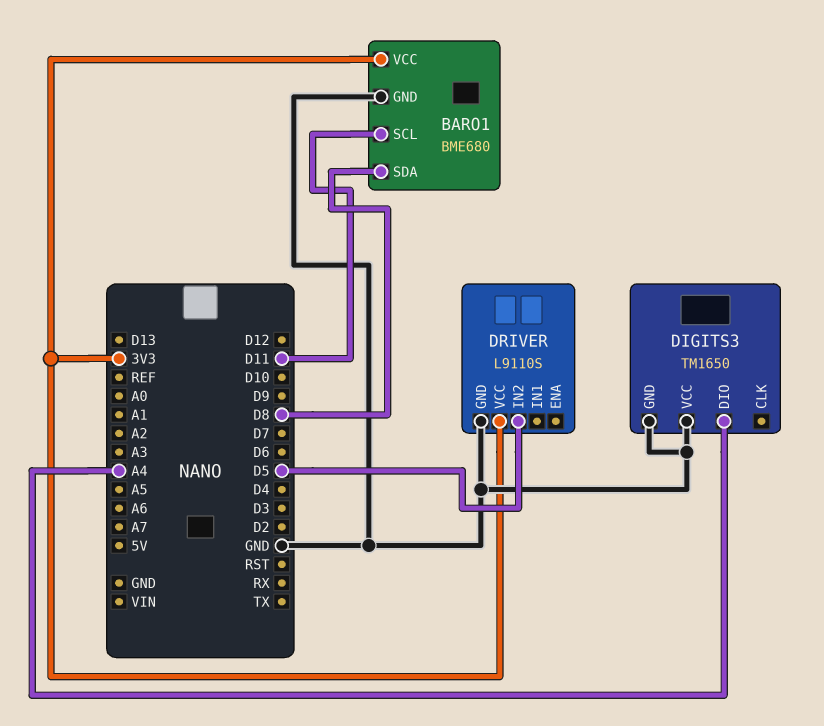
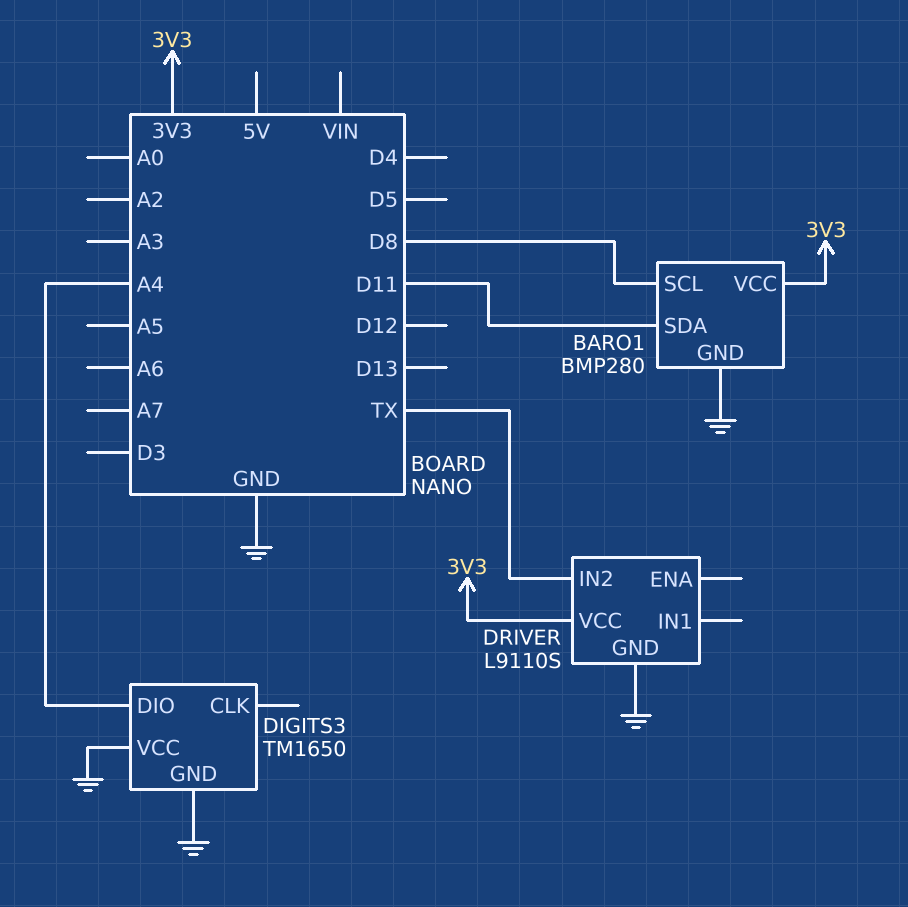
BARO1: BME680 -> BMP280
BARO1 pin SCL: D11 -> D8
BARO1 pin SDA: D8 -> D11
DRIVER pin IN2: D5 -> TX

